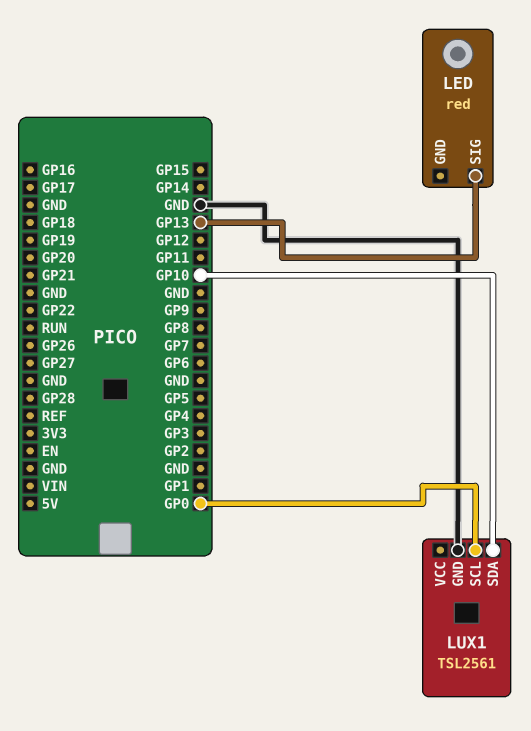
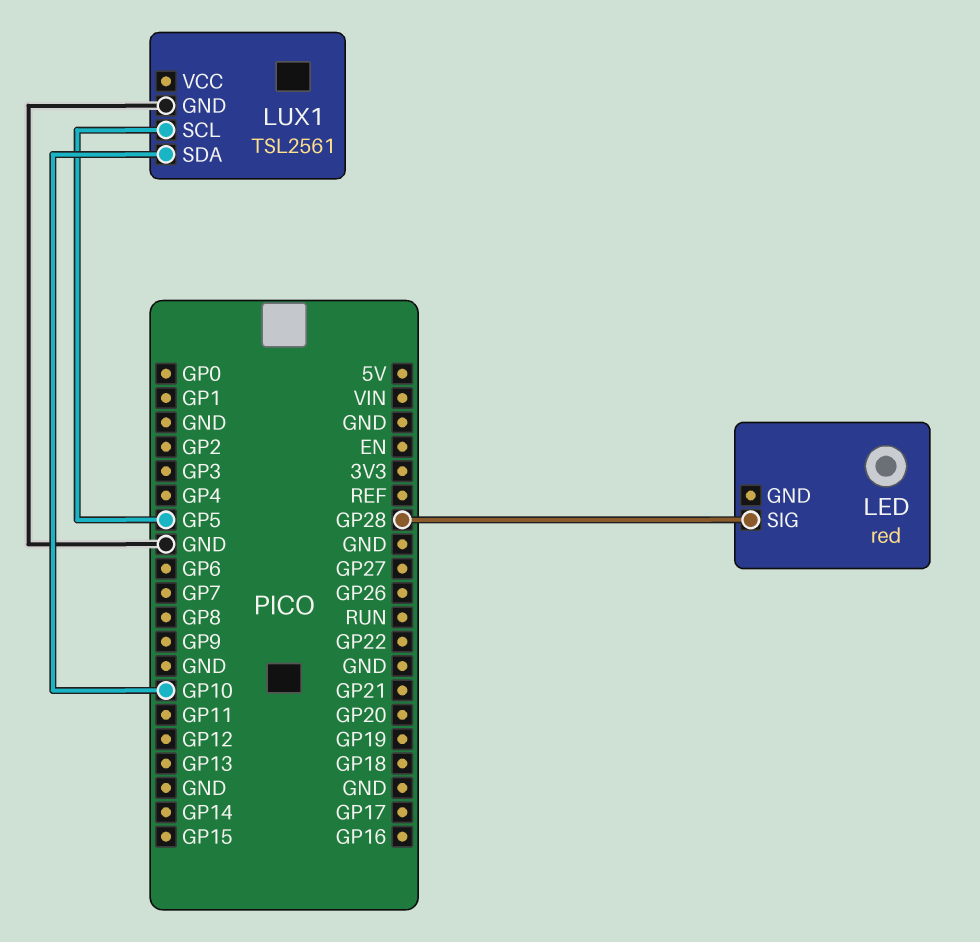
LED pin SIG: GP13 -> GP28
LUX1 pin SCL: GP0 -> GP5

